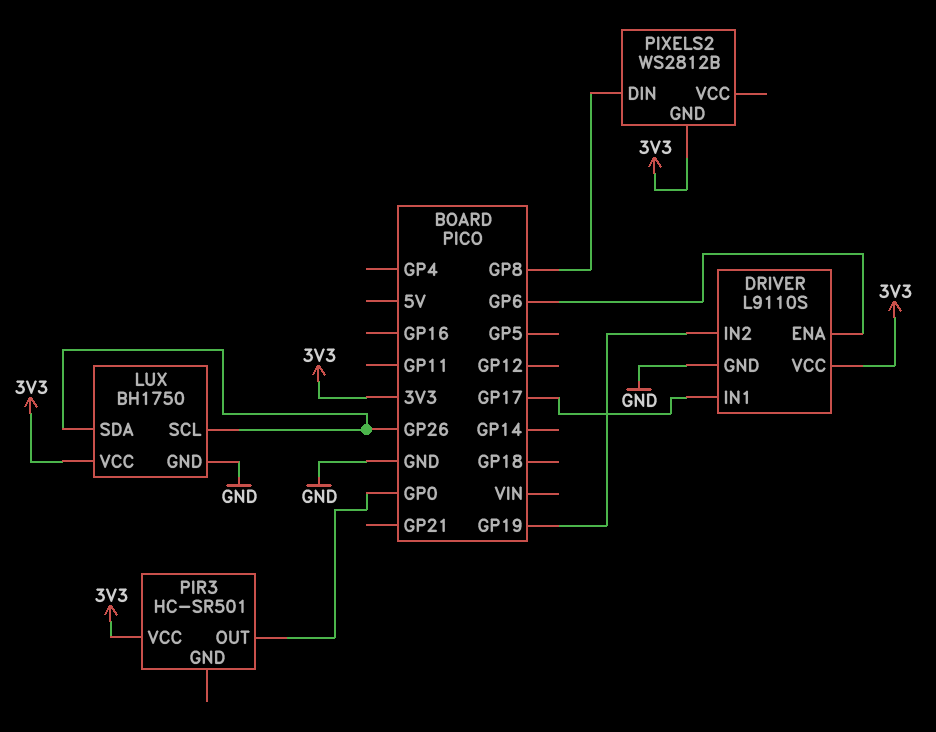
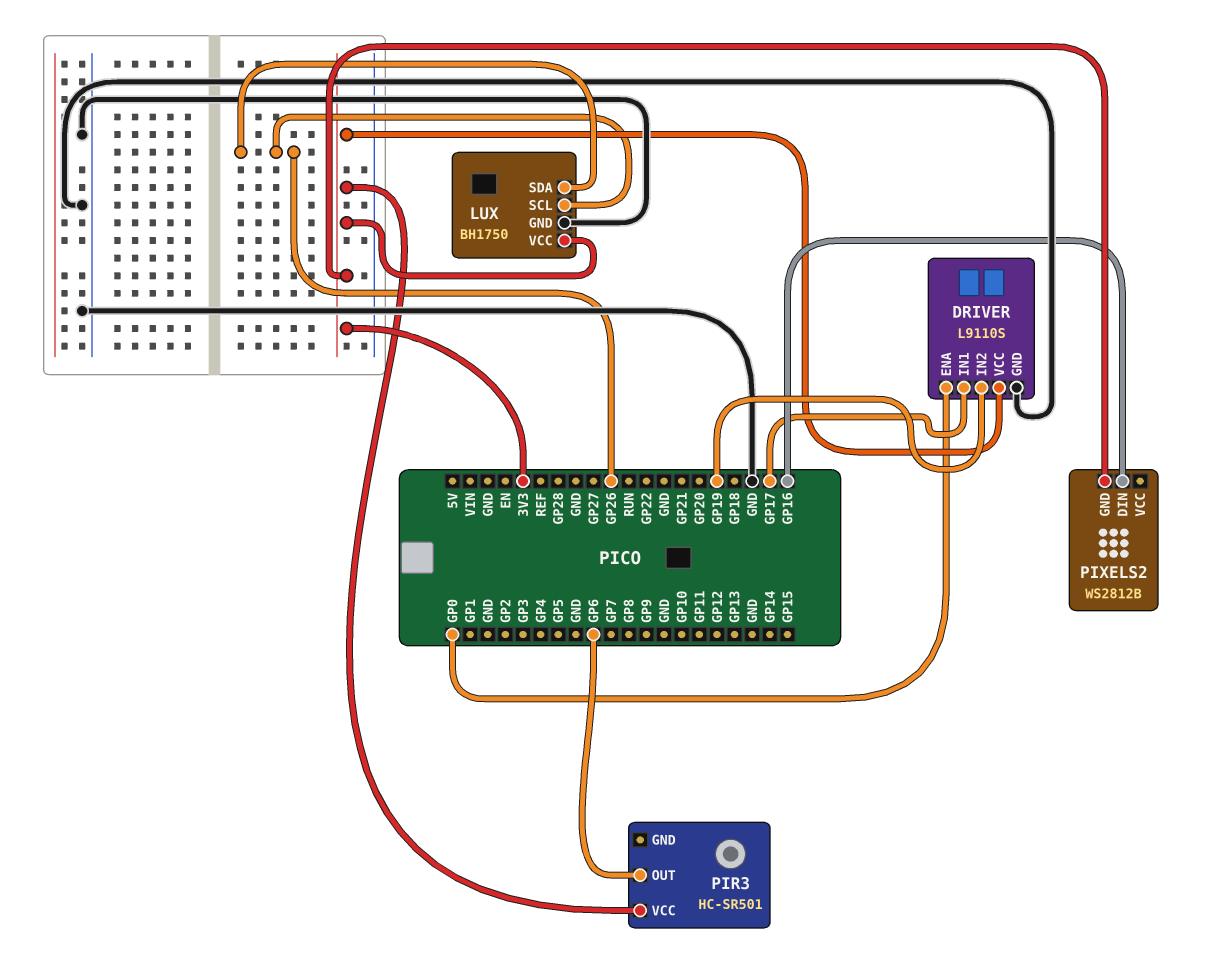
DRIVER pin ENA: GP6 -> GP0
PIR3 pin OUT: GP0 -> GP6
PIXELS2 pin DIN: GP8 -> GP16

